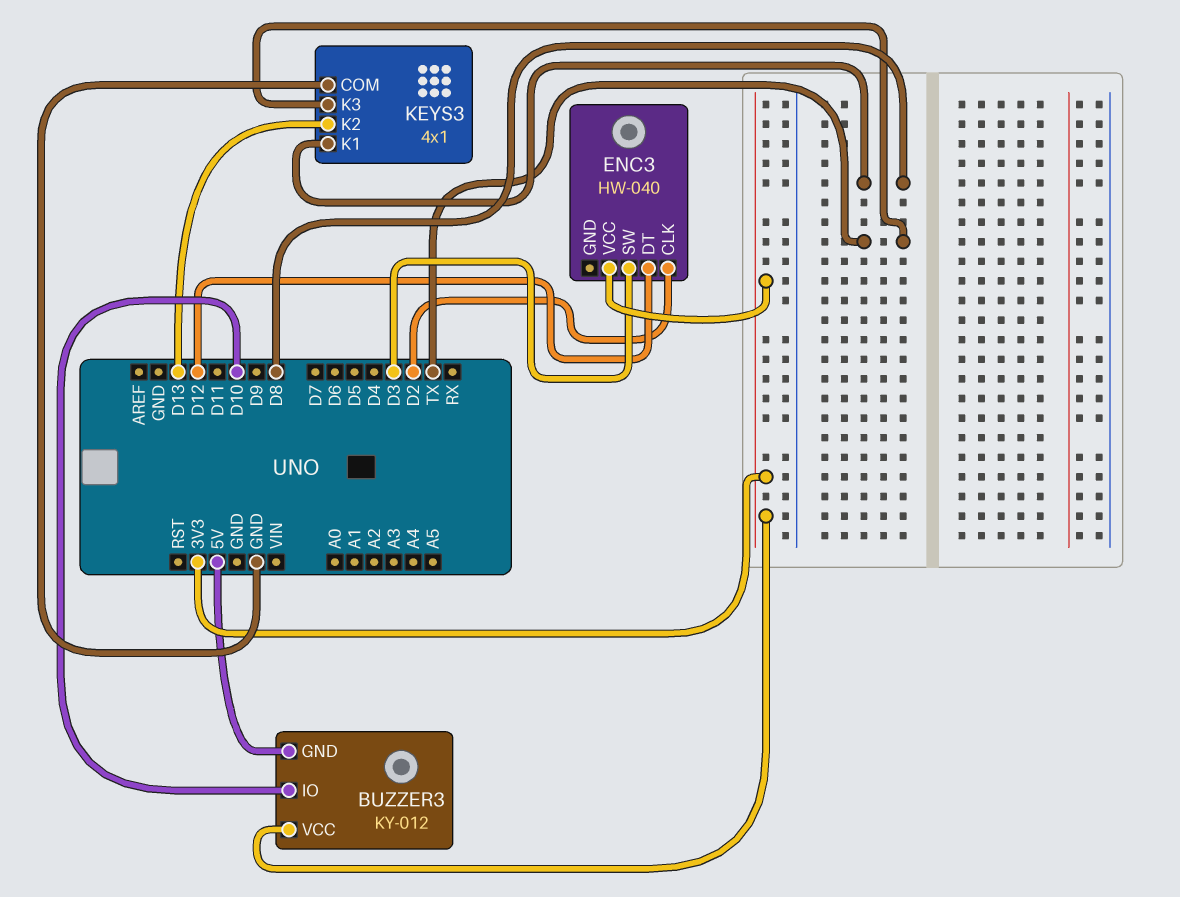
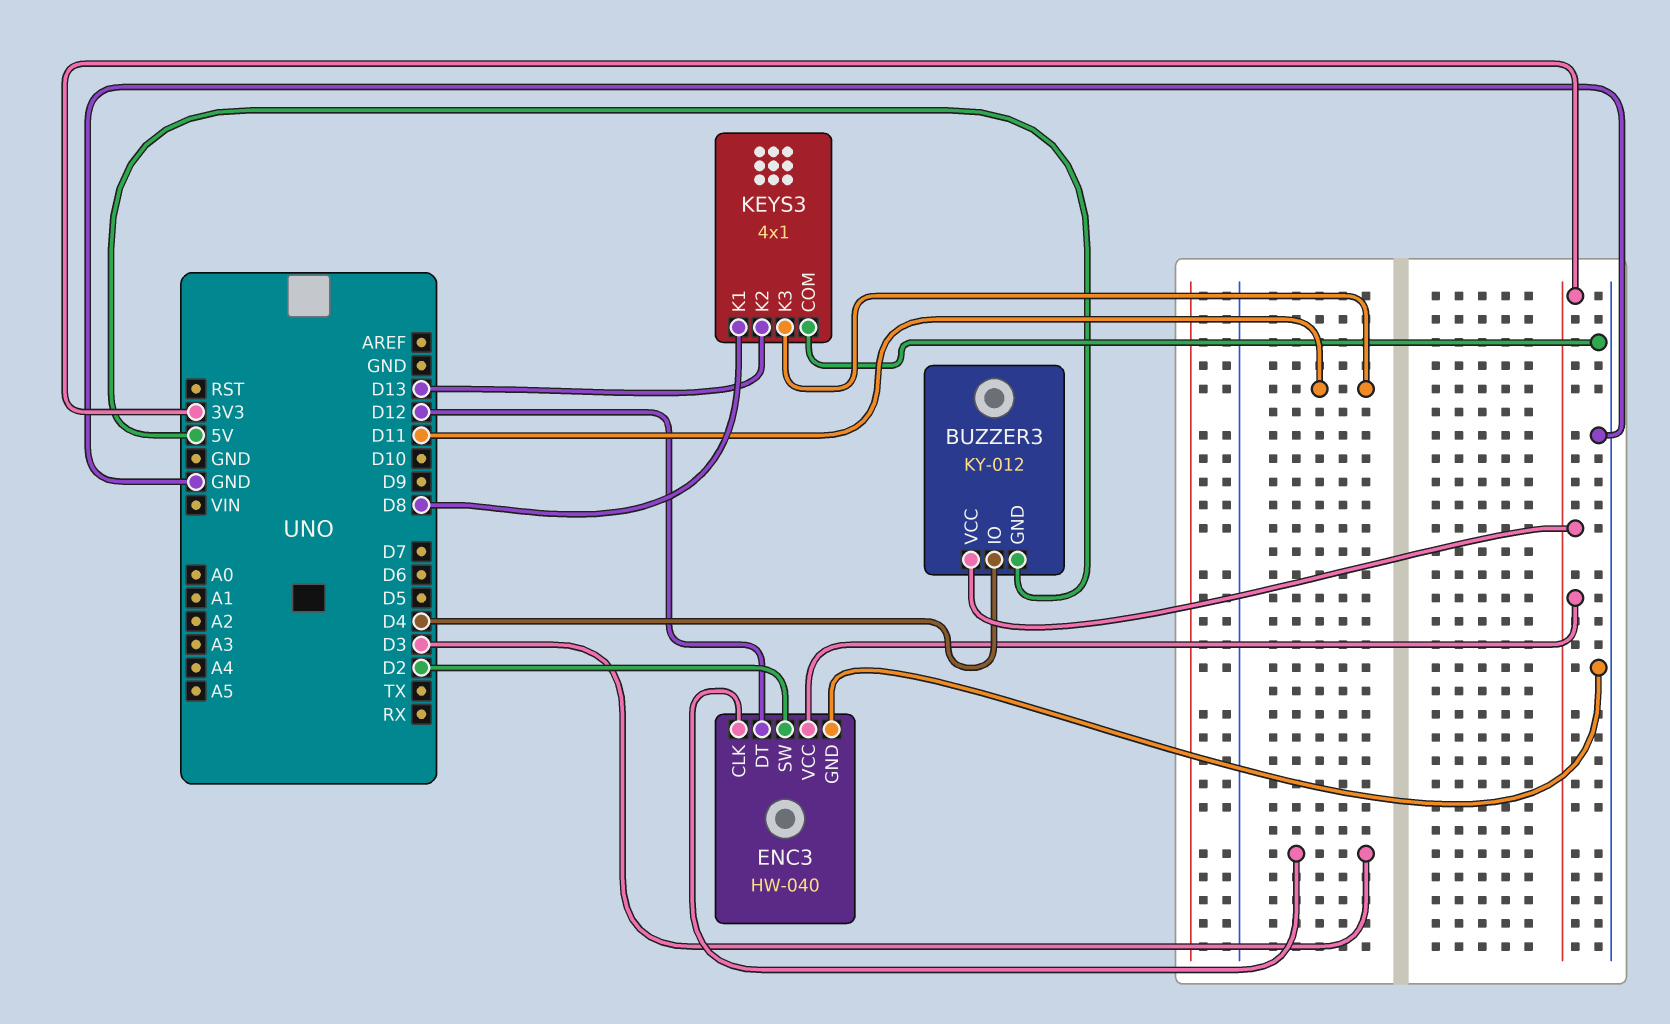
BUZZER3 pin IO: D10 -> D4
ENC3 pin CLK: D2 -> D3
ENC3 pin GND: none -> GND
ENC3 pin SW: D3 -> D2
KEYS3 pin K3: TX -> D11

